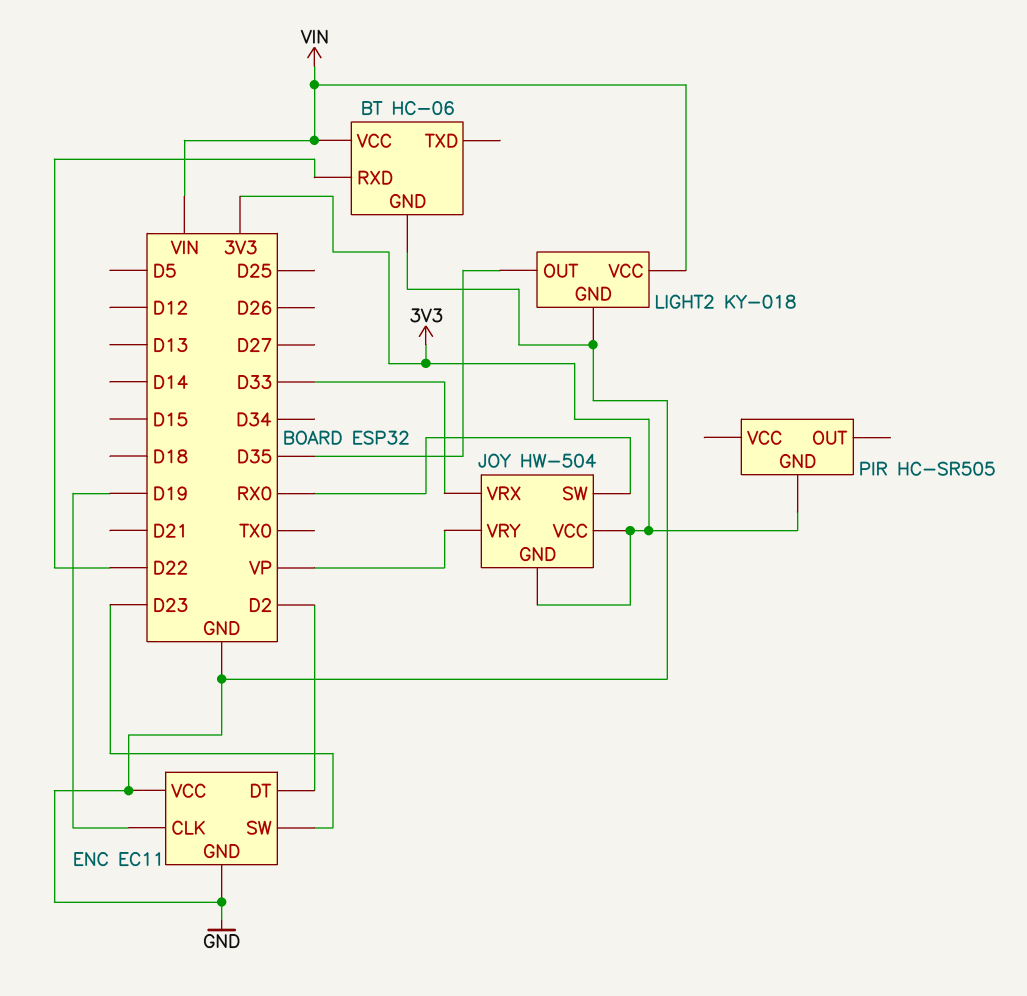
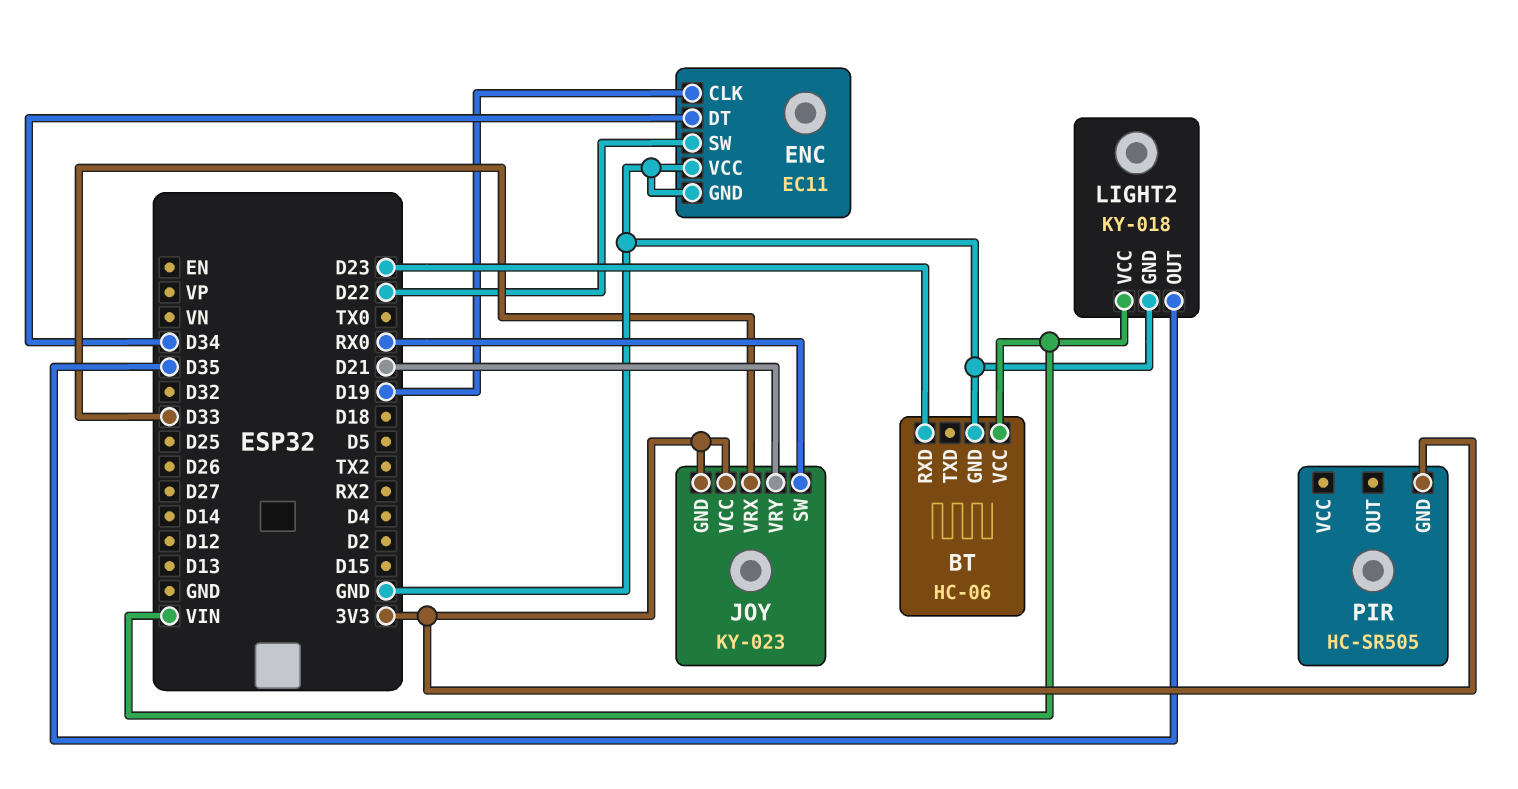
BT pin RXD: D22 -> D23
ENC pin DT: D2 -> D34
ENC pin SW: D23 -> D22
JOY: HW-504 -> KY-023
JOY pin VRY: VP -> D21

